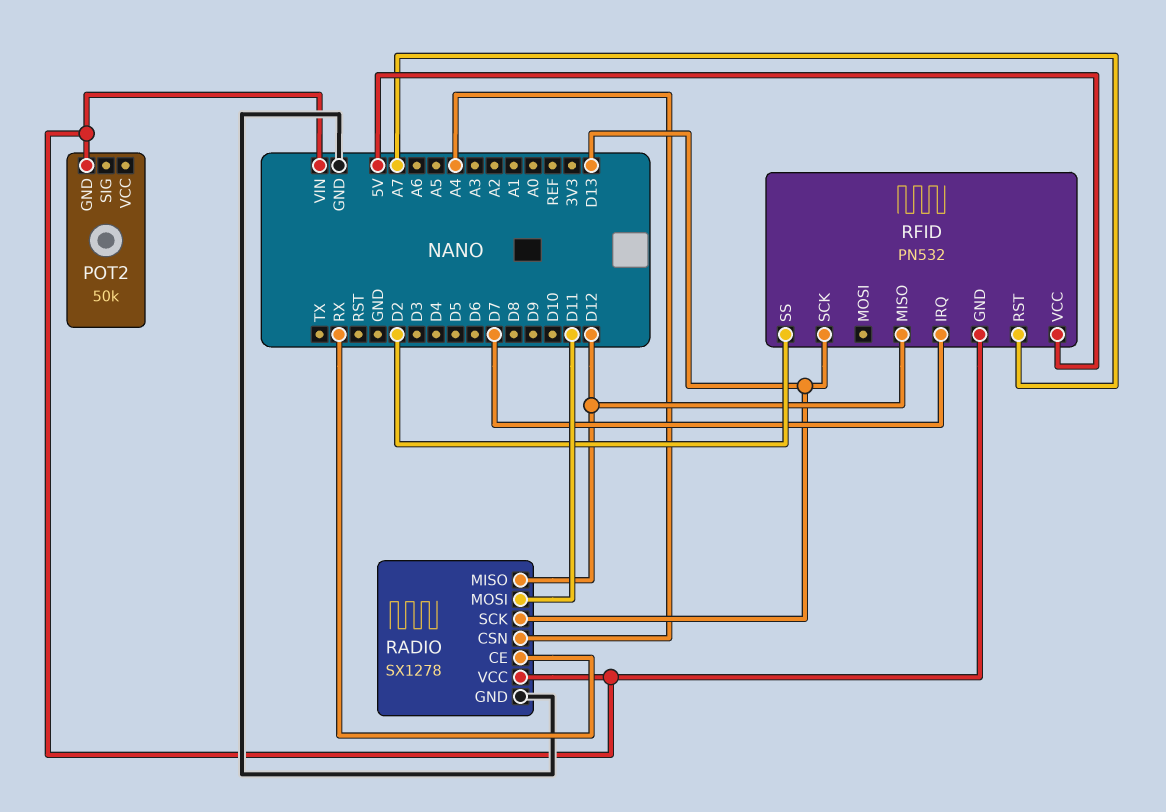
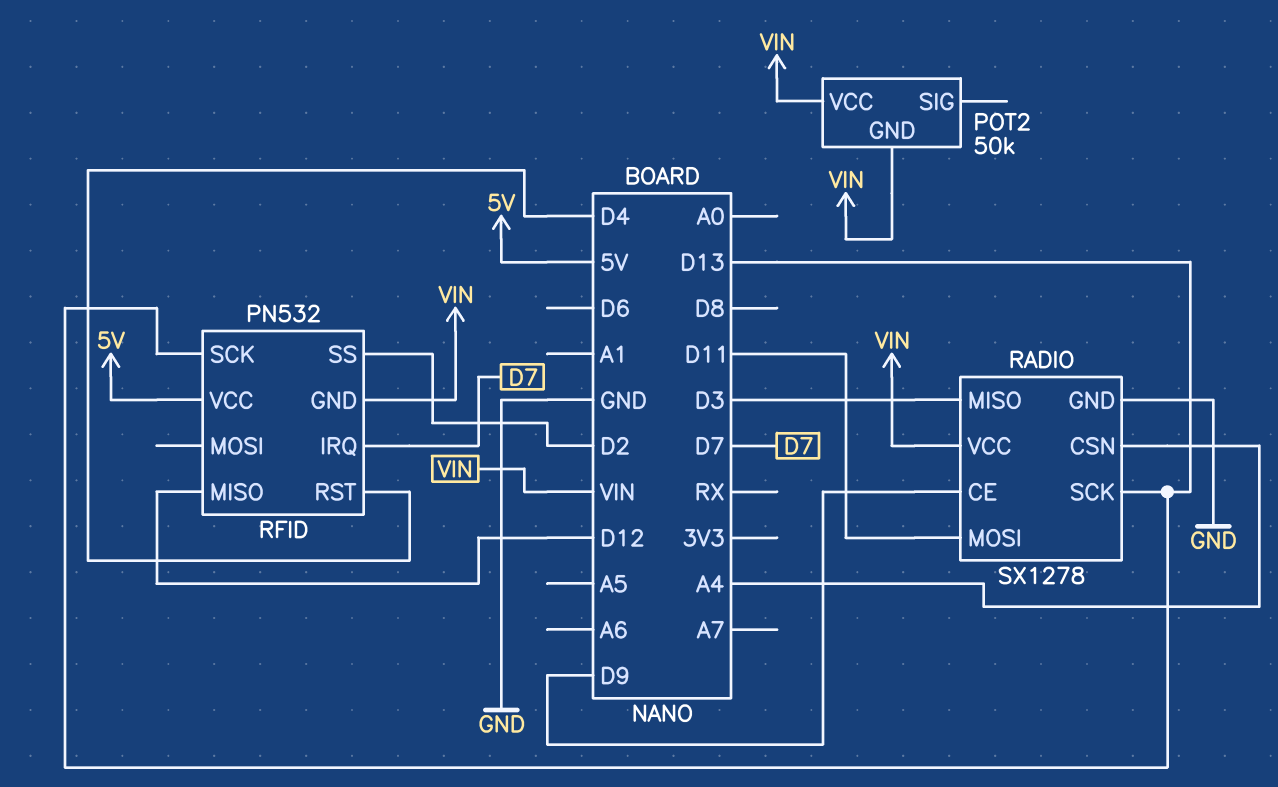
POT2 pin VCC: none -> VIN
RADIO pin CE: RX -> D9
RADIO pin MISO: D12 -> D3
RFID pin RST: A7 -> D4

